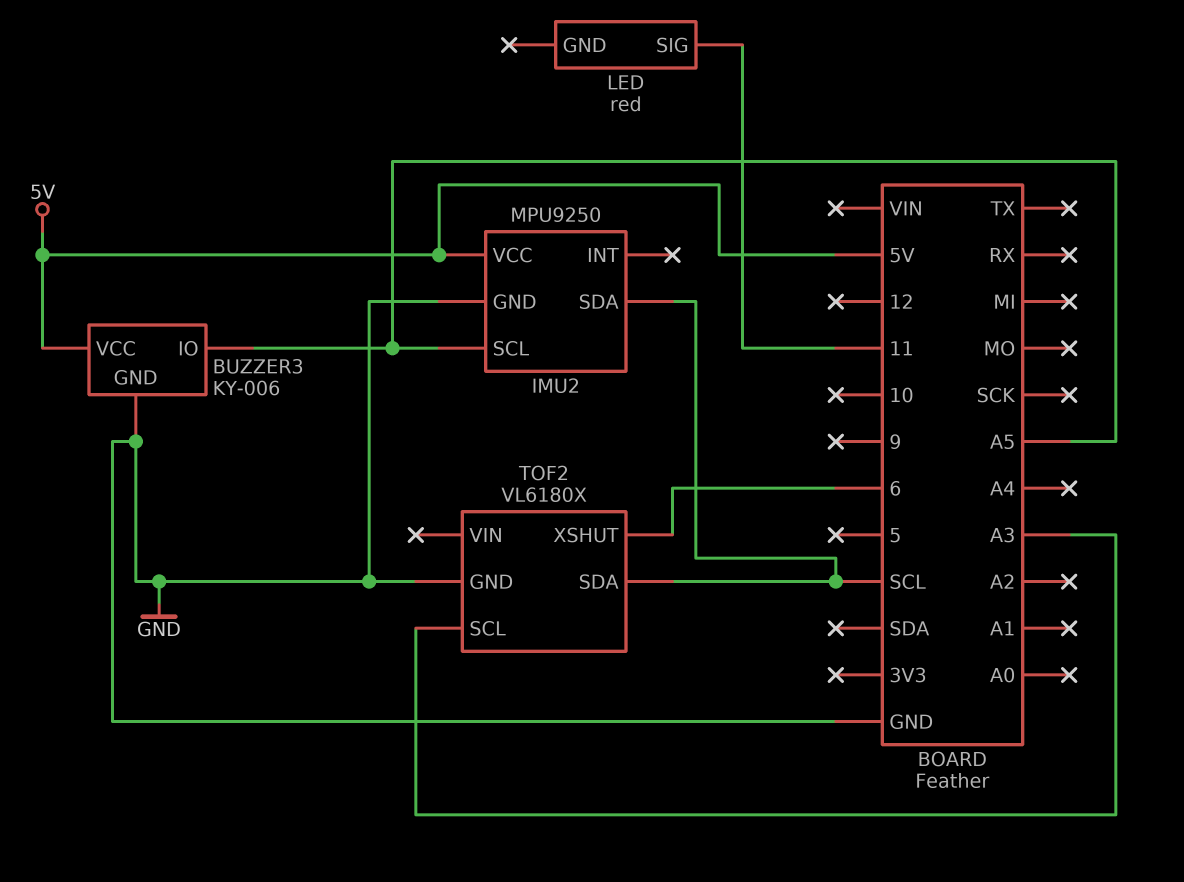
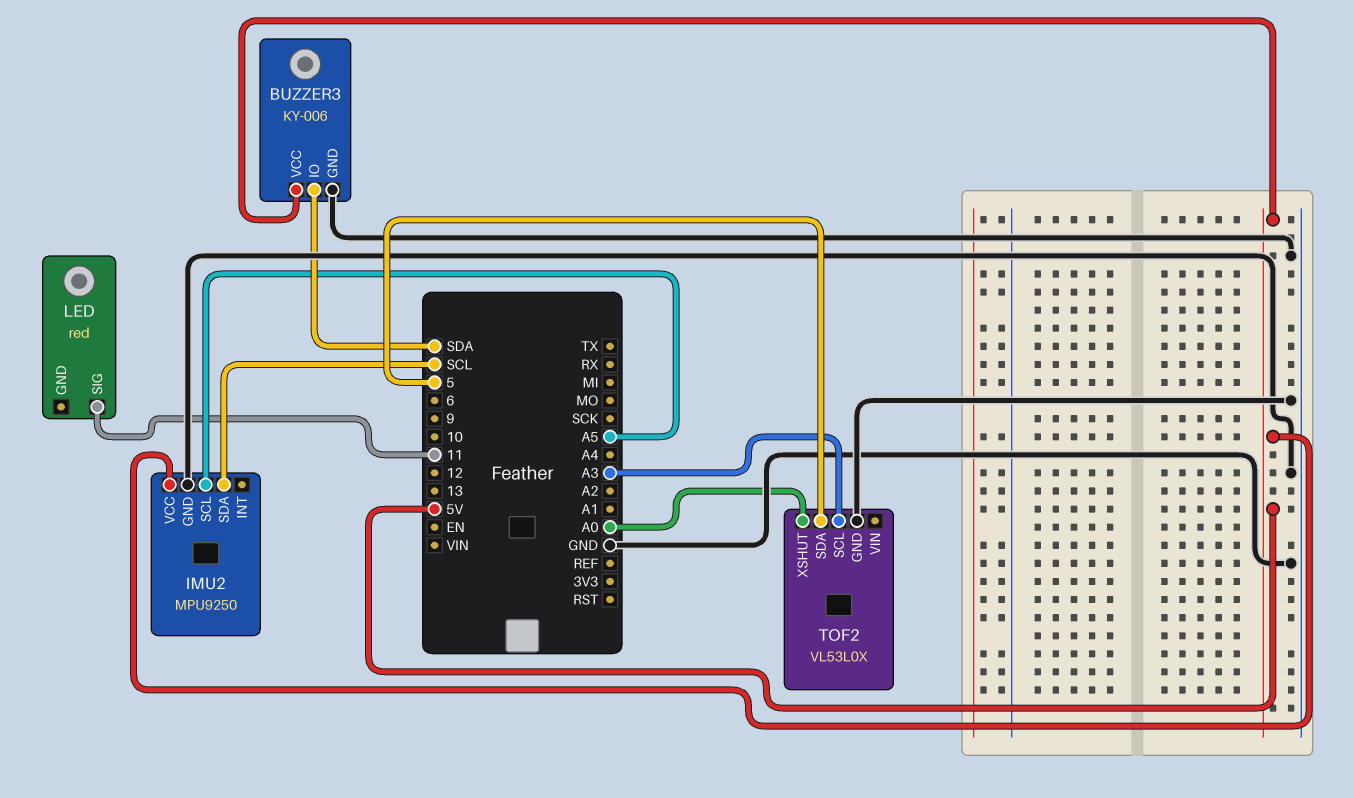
BUZZER3 pin IO: A5 -> SDA
TOF2: VL6180X -> VL53L0X
TOF2 pin SDA: SCL -> 5
TOF2 pin XSHUT: 6 -> A0

